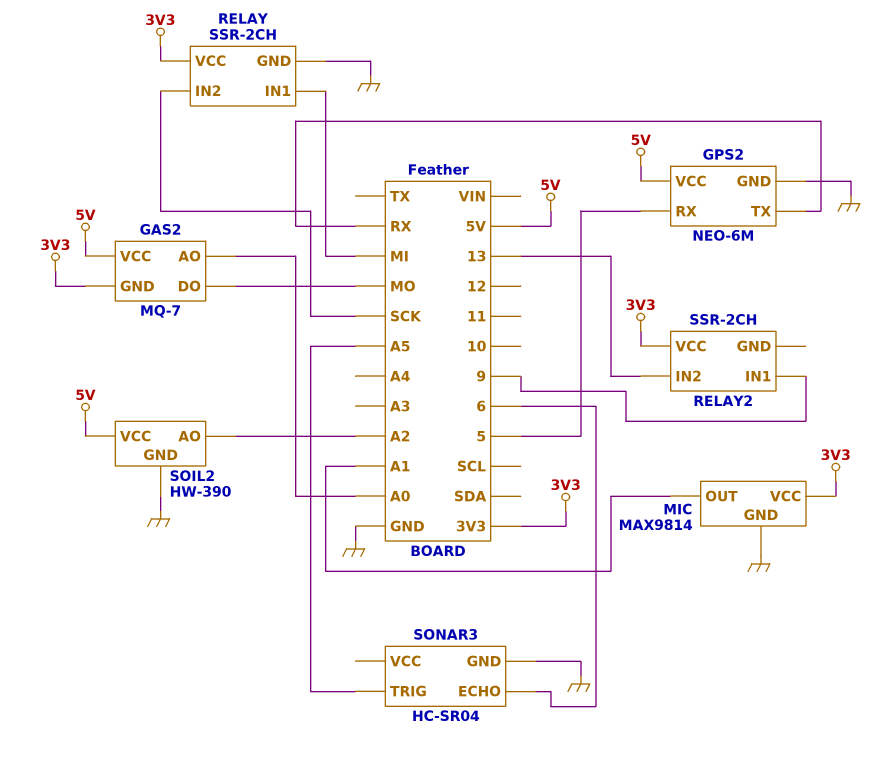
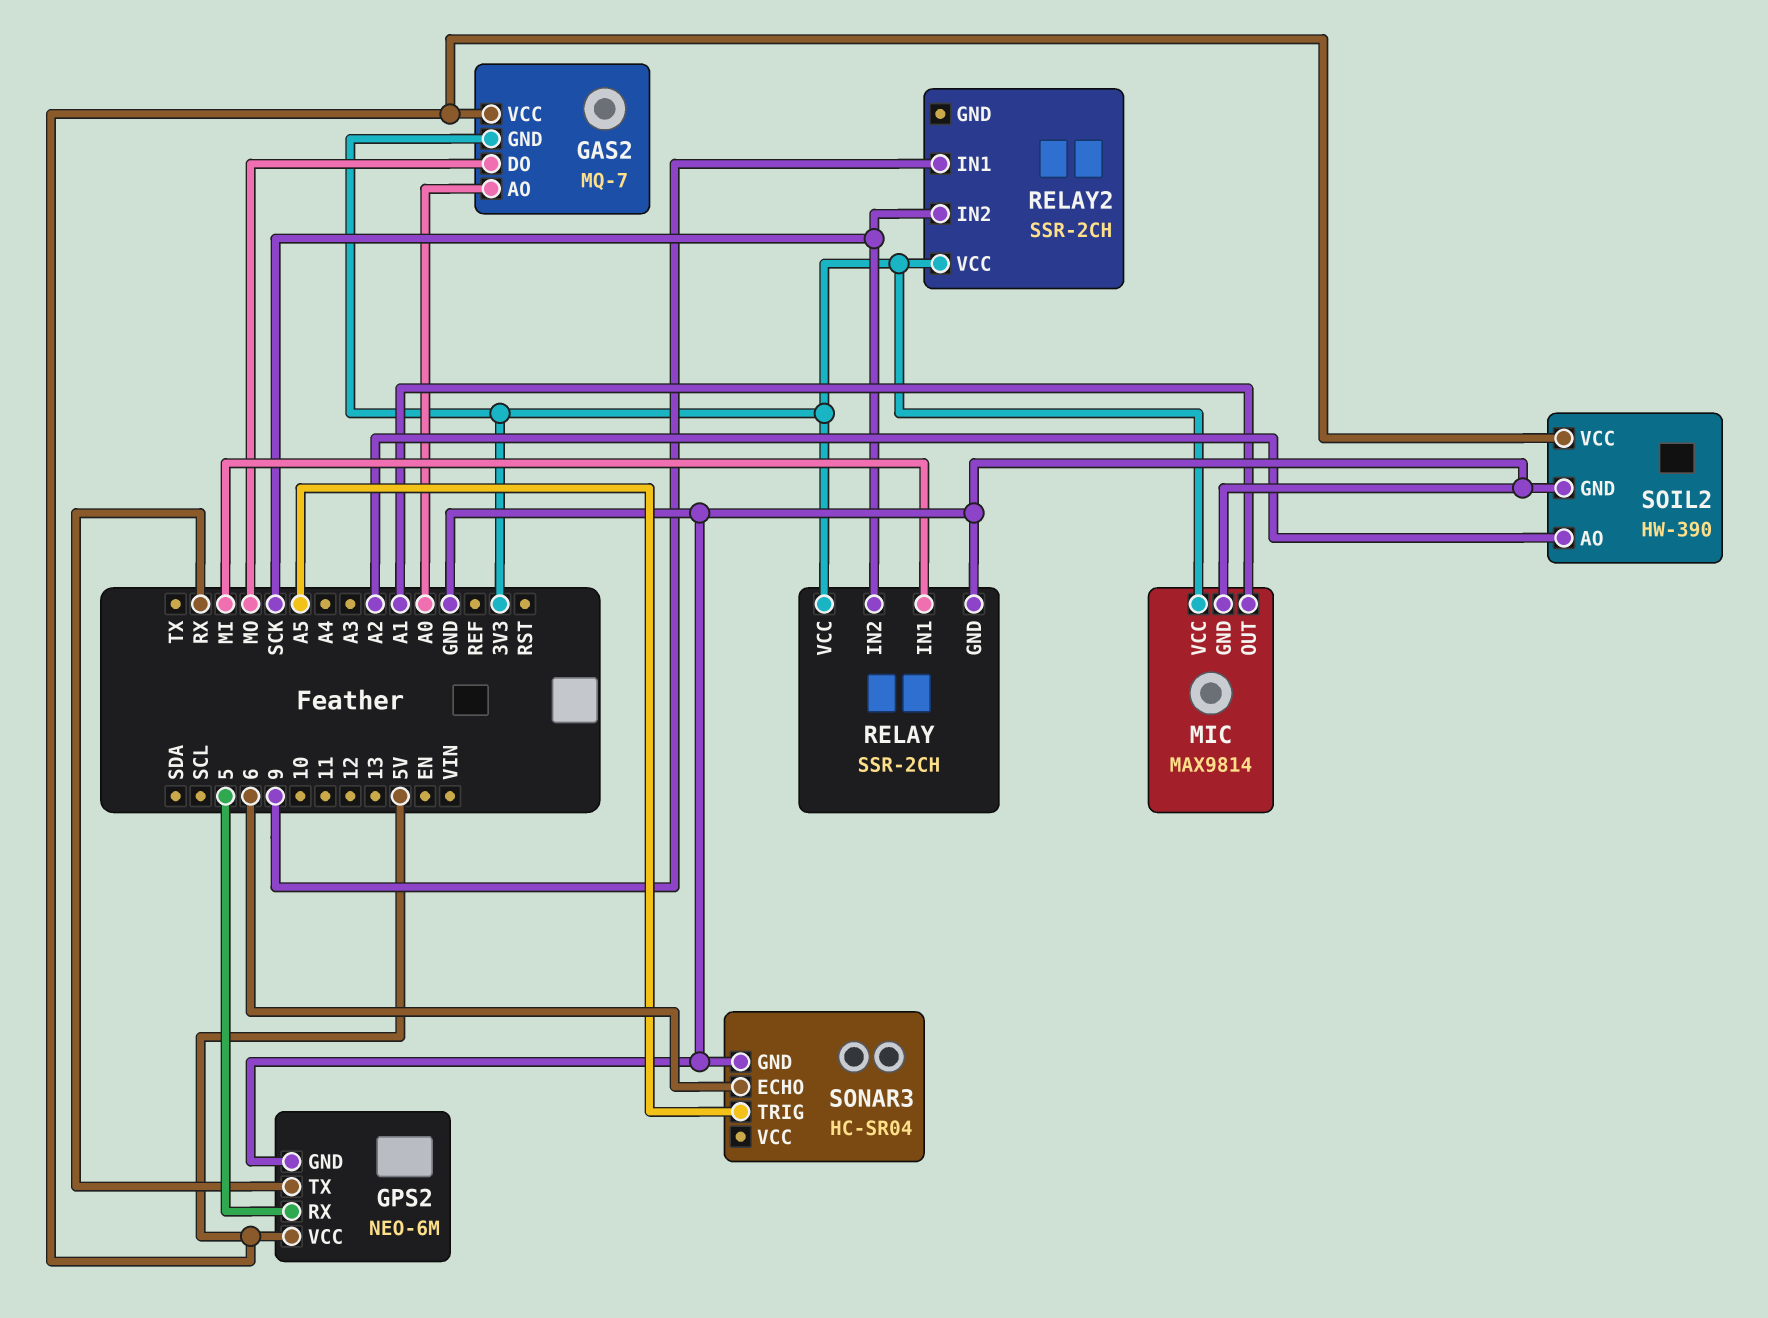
RELAY2 pin IN2: 13 -> SCK

